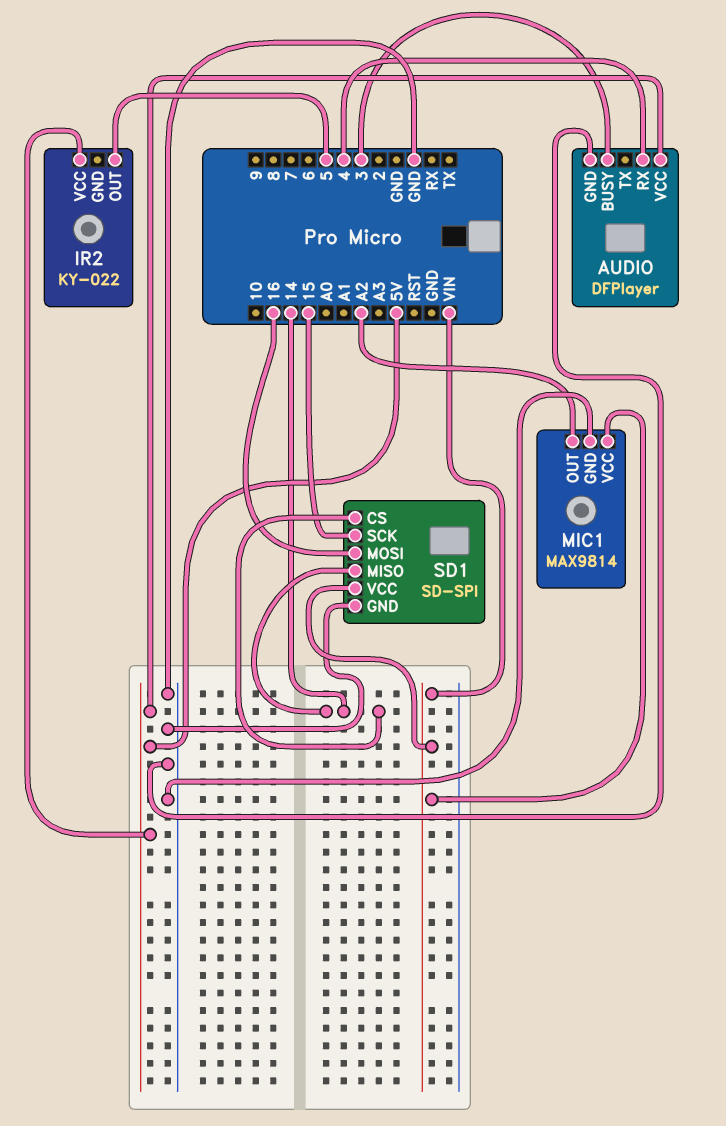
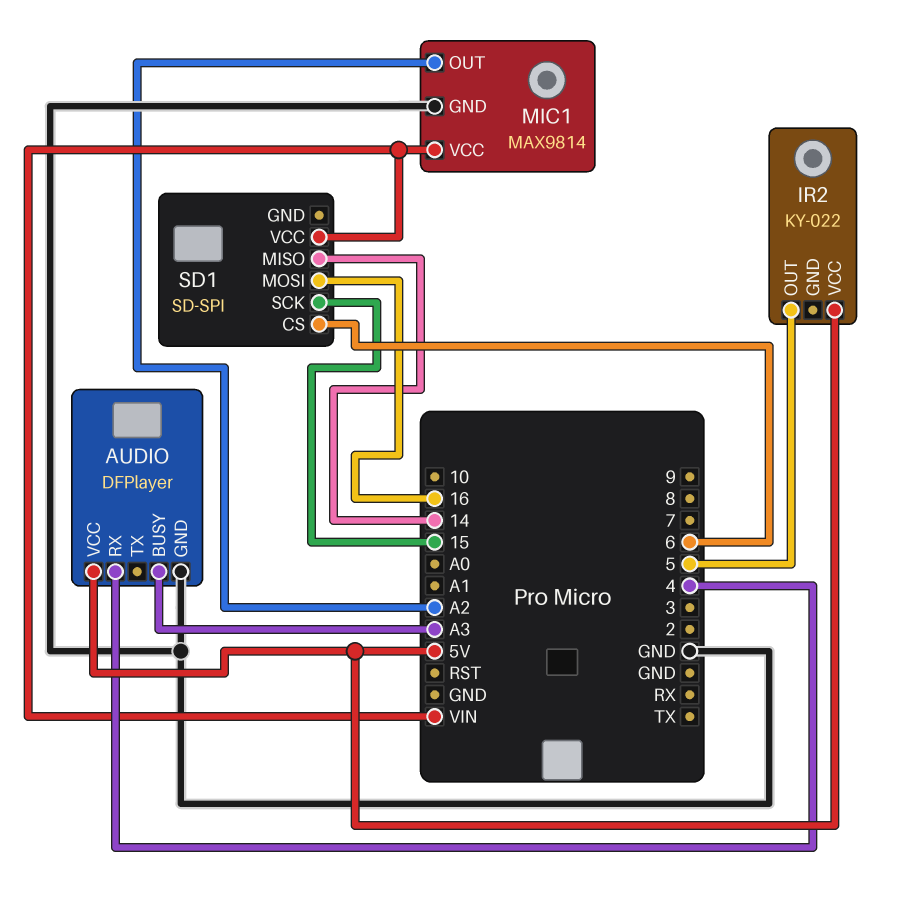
AUDIO pin BUSY: 3 -> A3
SD1 pin CS: 14 -> 6
SD1 pin GND: GND -> none

